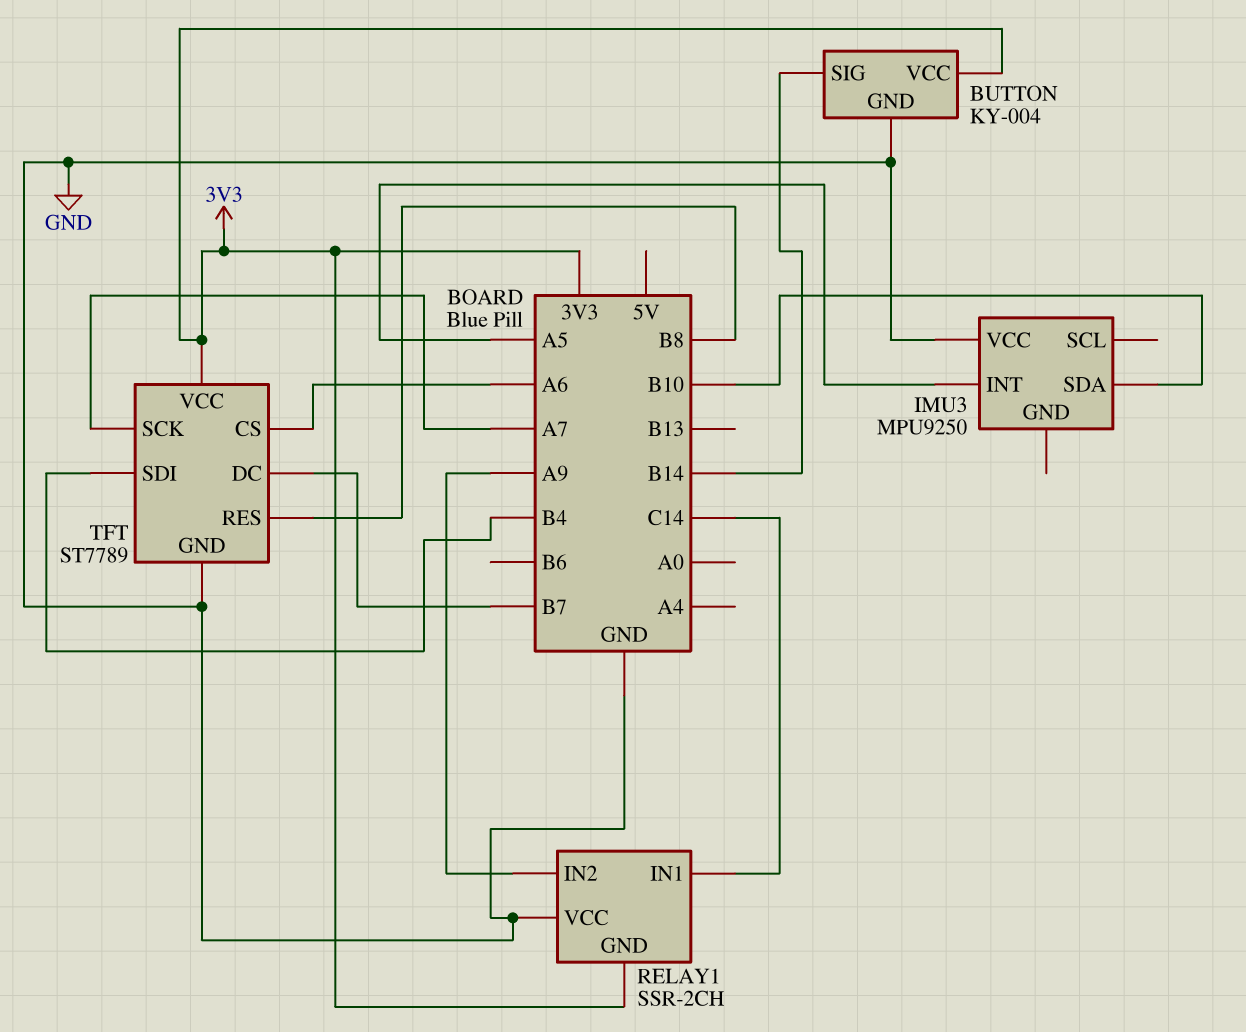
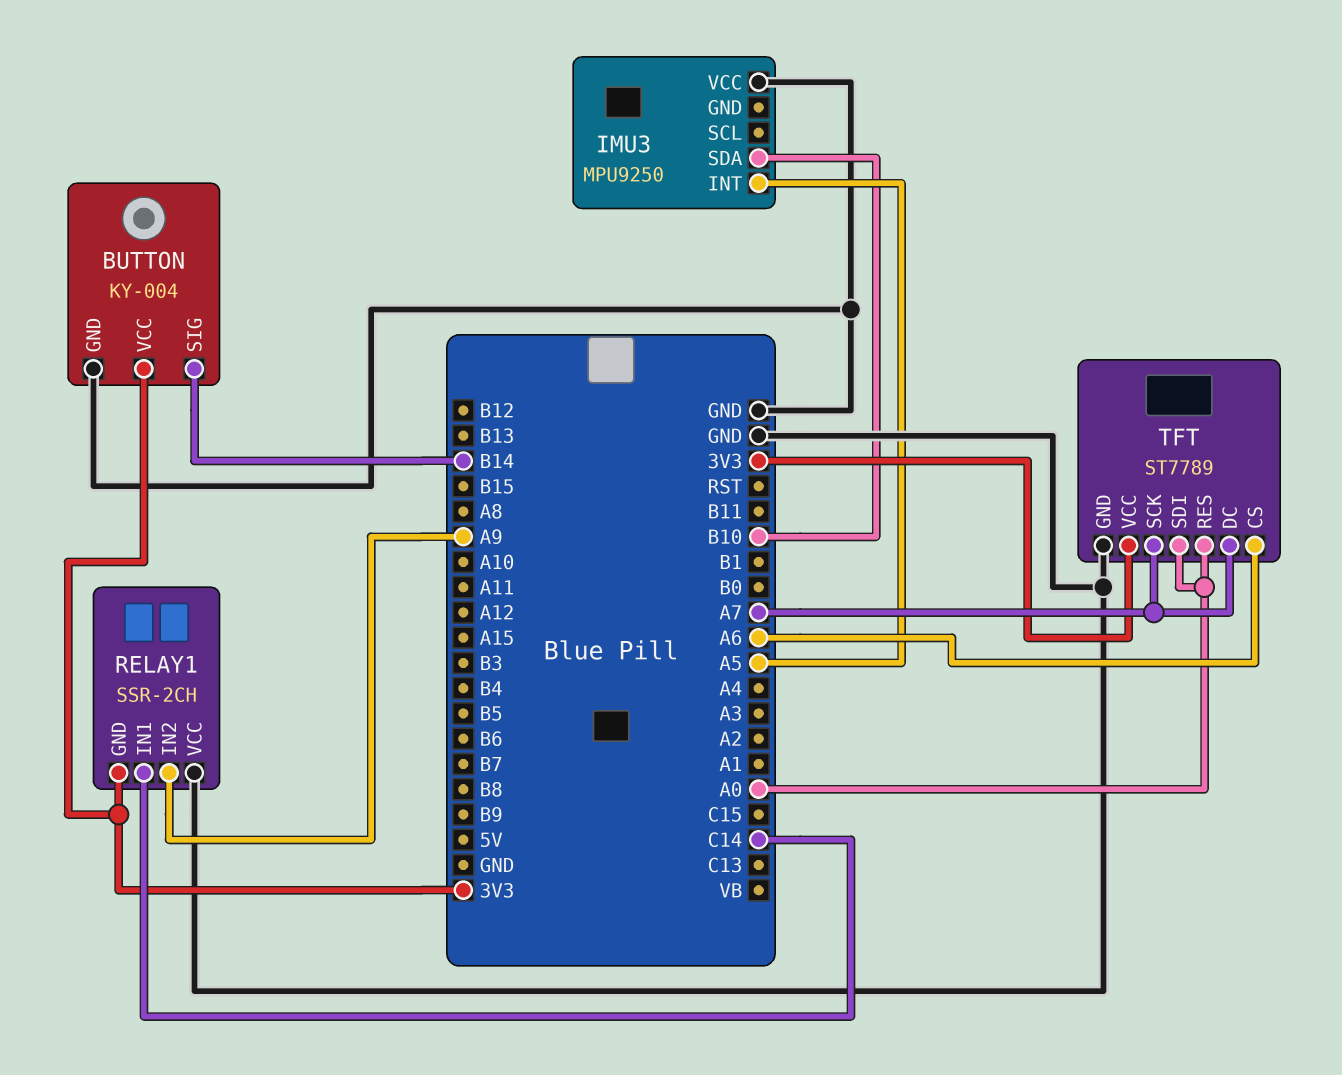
TFT pin DC: B7 -> A7
TFT pin RES: B8 -> A0
TFT pin SDI: B4 -> A0

